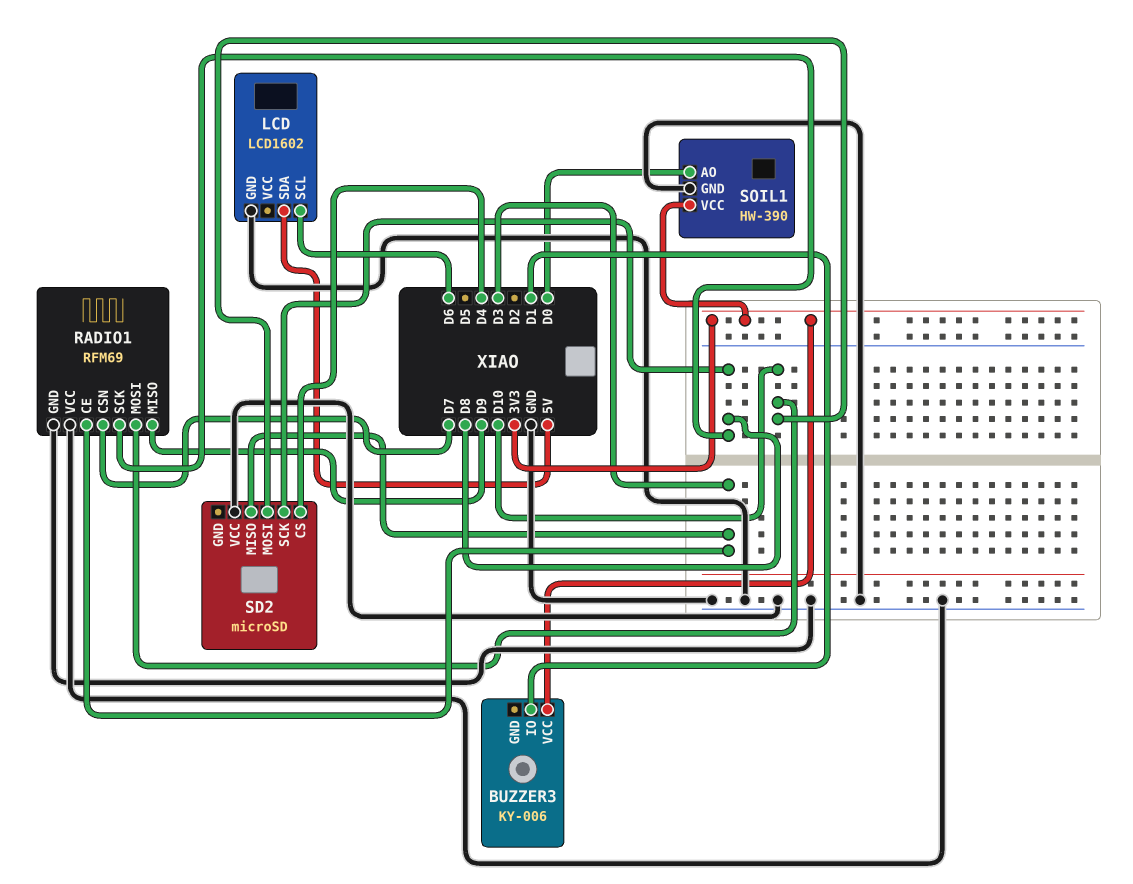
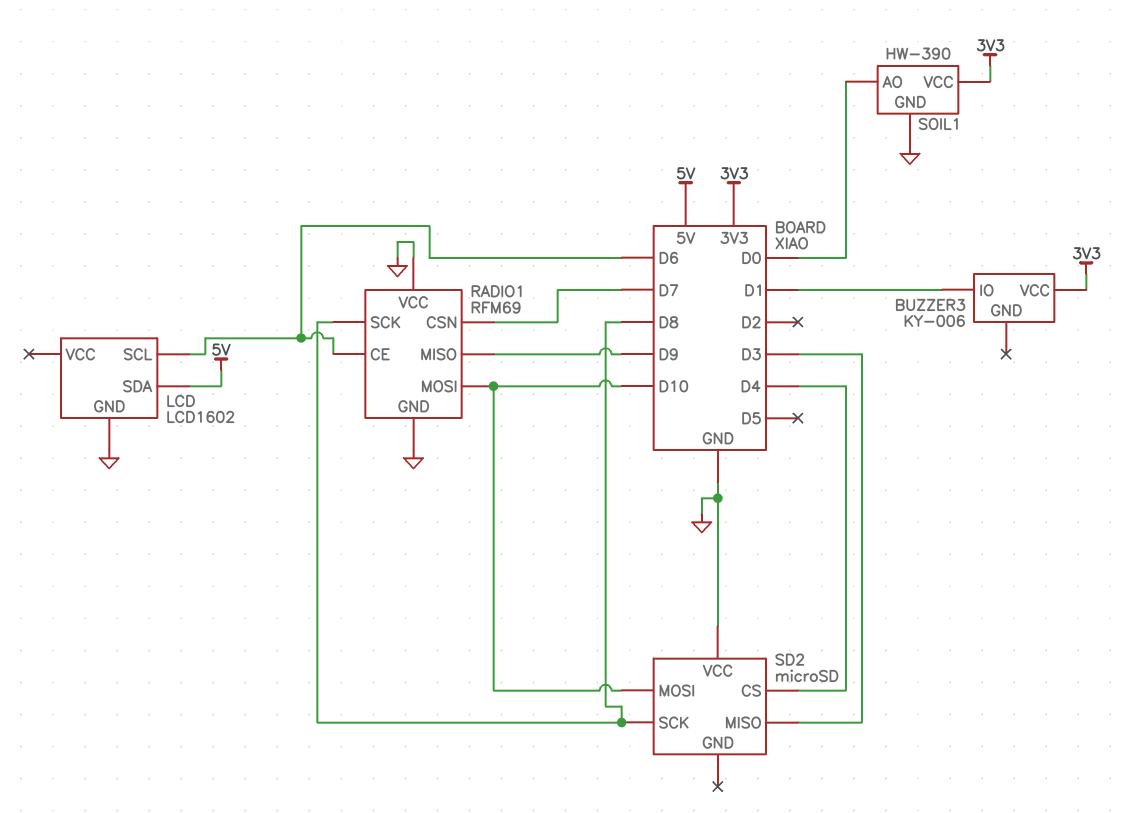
RADIO1 pin CE: D3 -> D6

